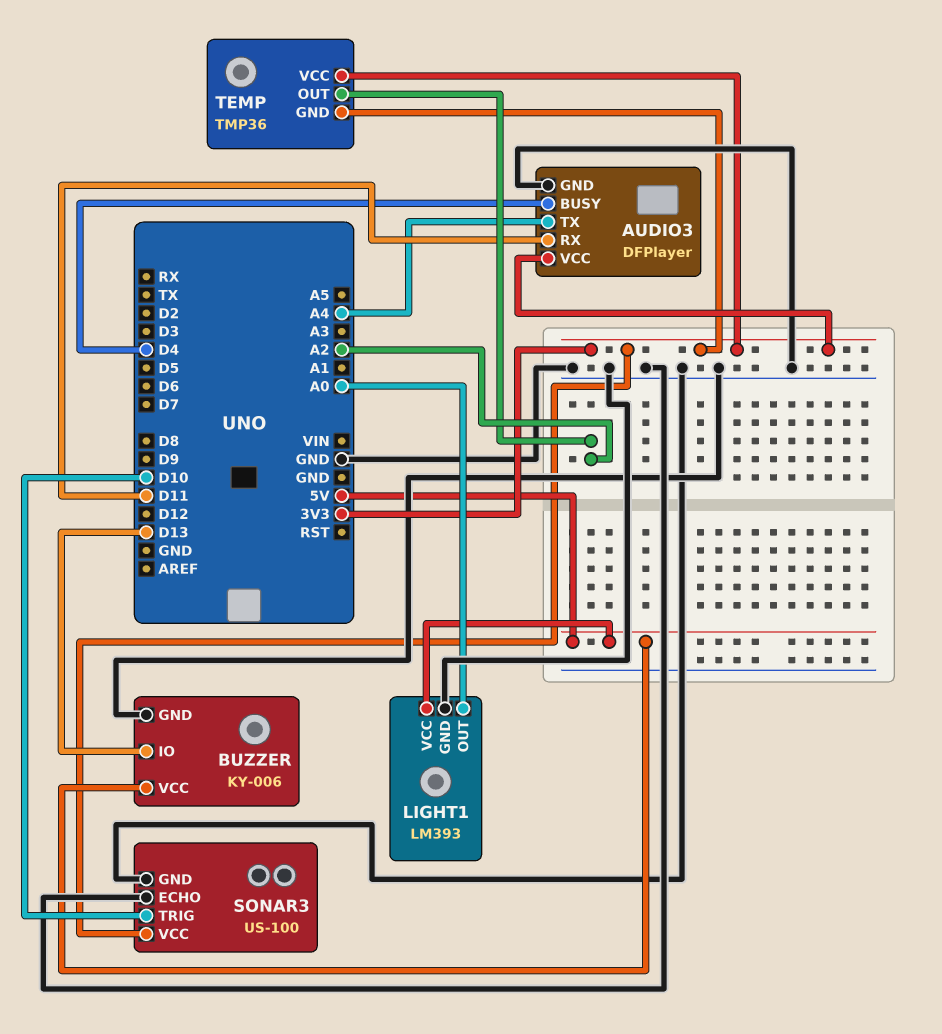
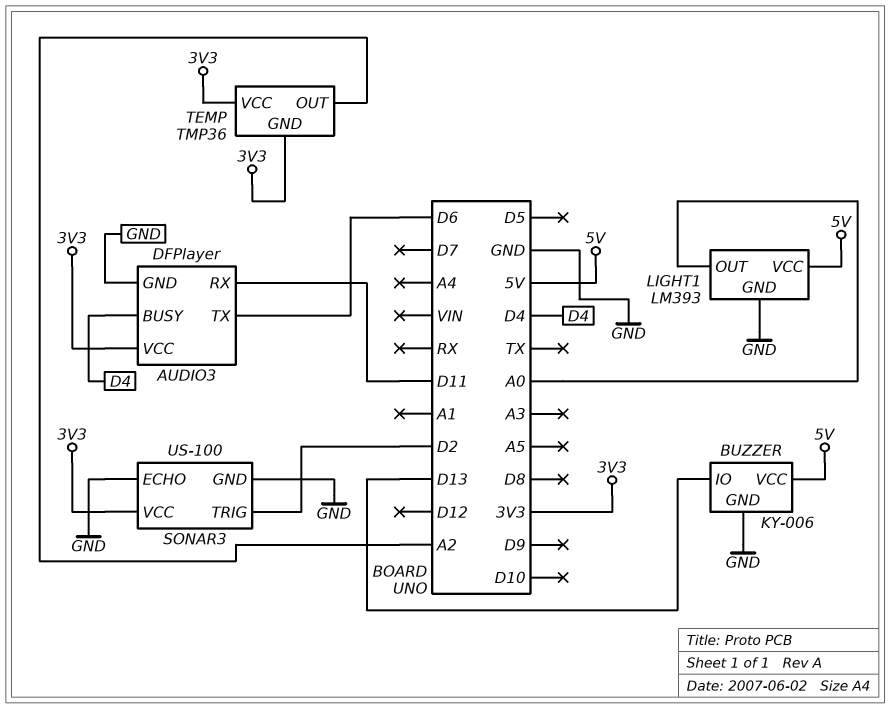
AUDIO3 pin TX: A4 -> D6
SONAR3 pin TRIG: D10 -> D2

